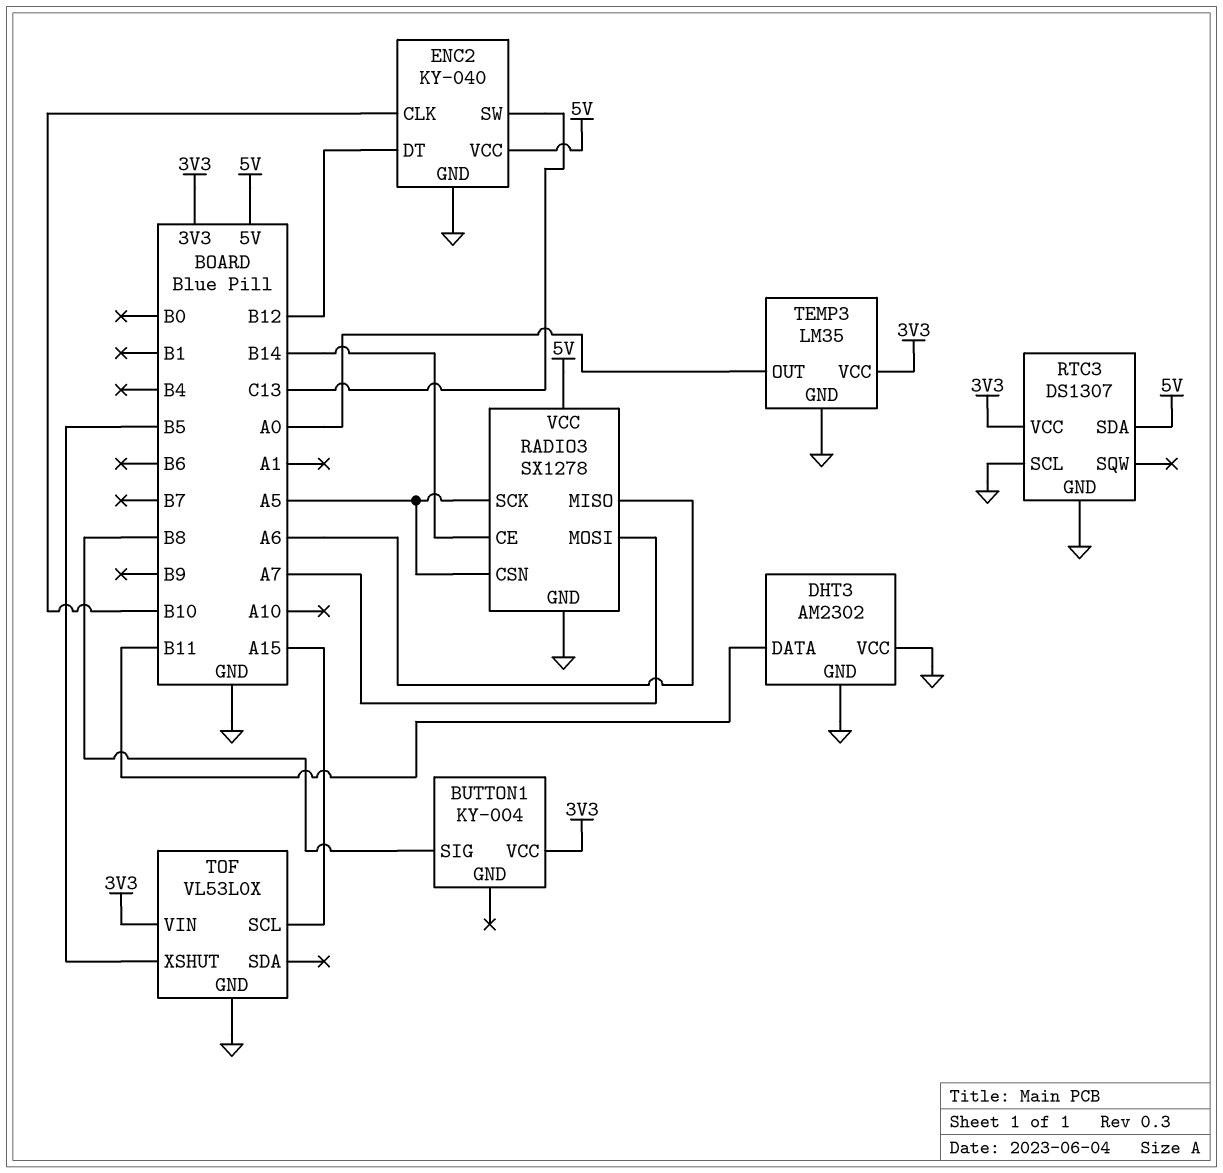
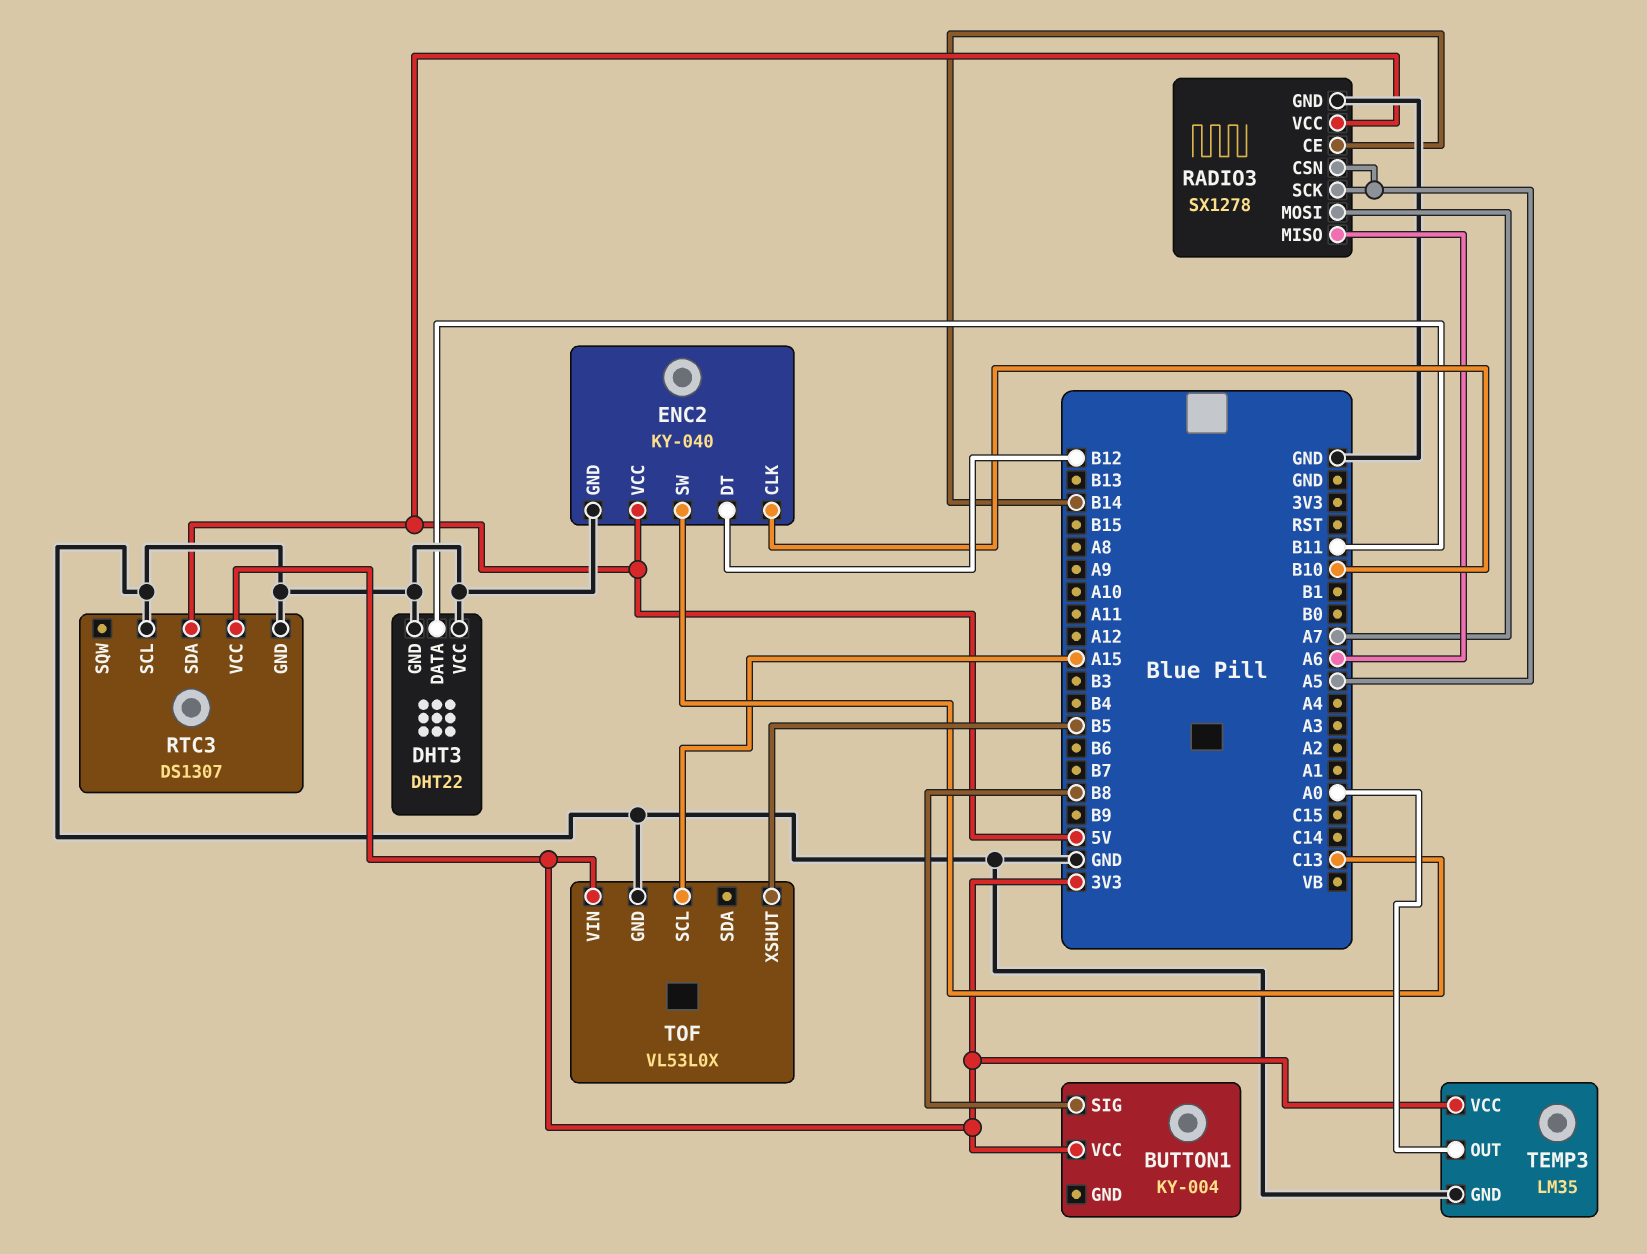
DHT3: AM2302 -> DHT22

